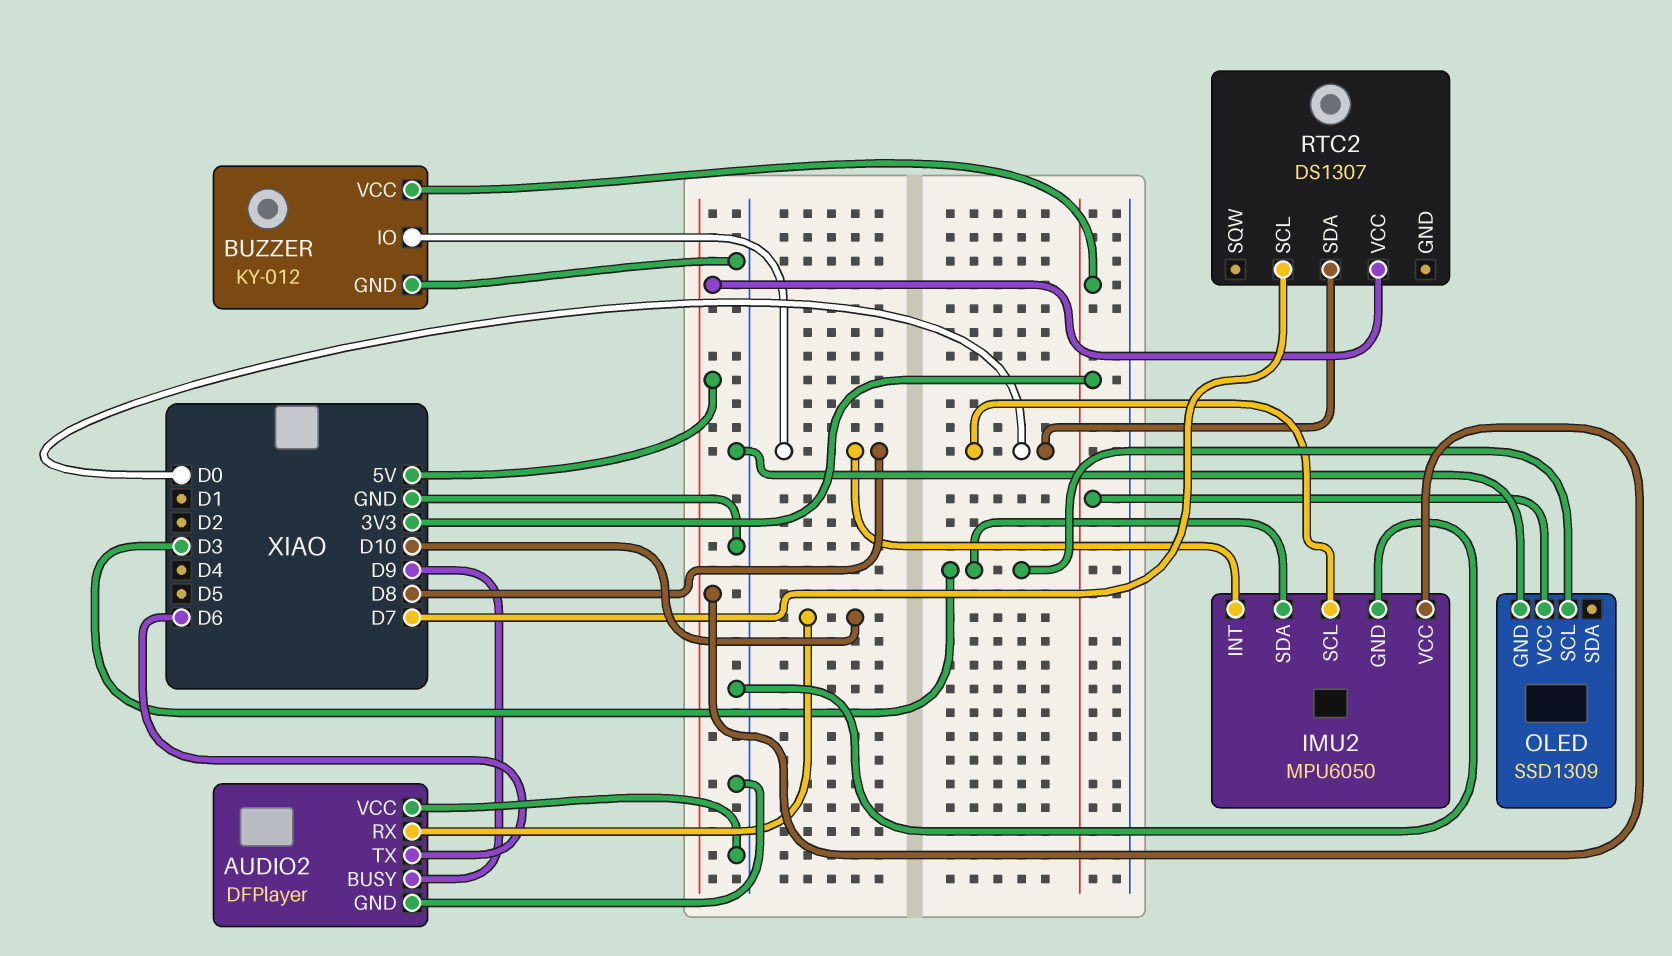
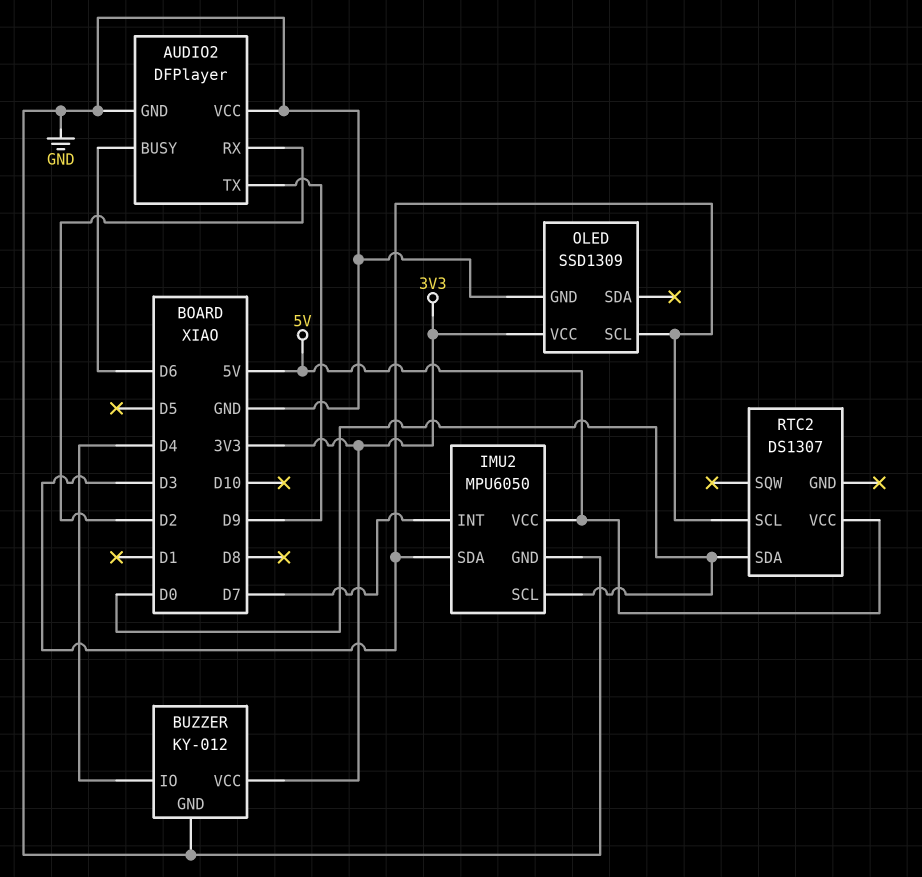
AUDIO2 pin BUSY: D9 -> D6
AUDIO2 pin RX: D10 -> D2
AUDIO2 pin TX: D6 -> D9
BUZZER pin IO: D8 -> D4
IMU2 pin INT: D8 -> D7
RTC2 pin SCL: D7 -> D3

